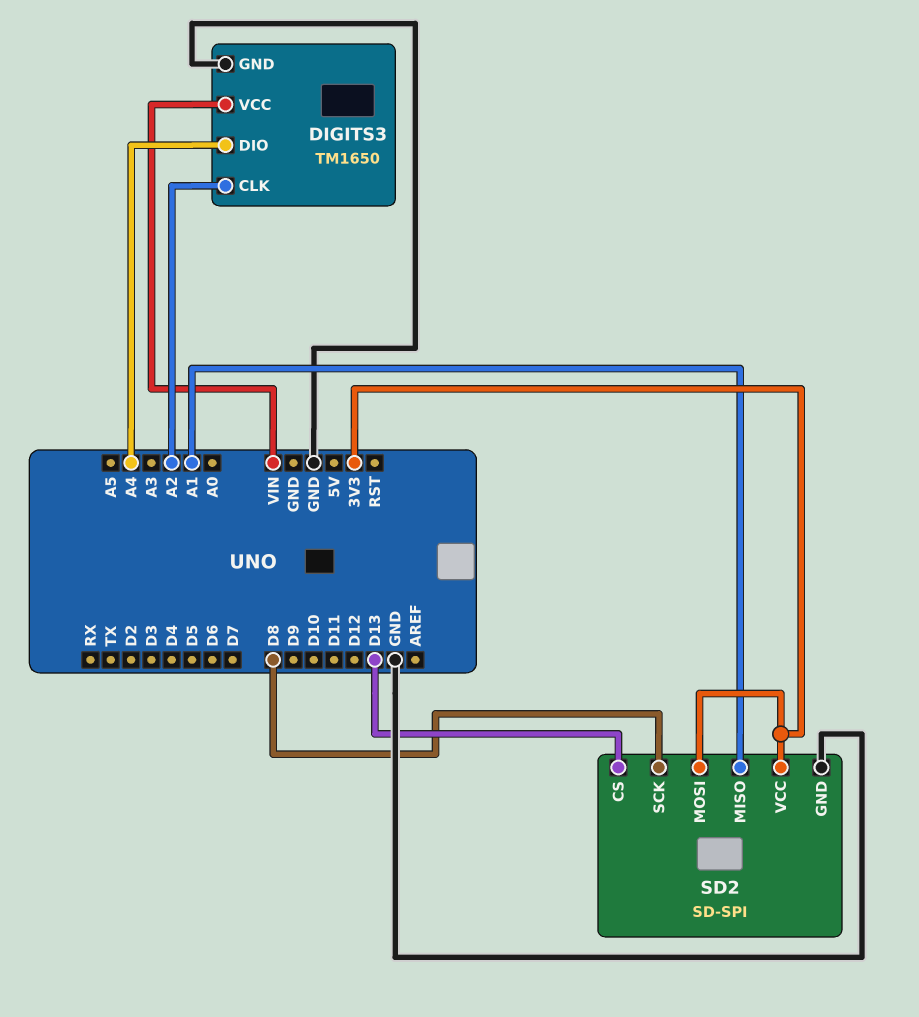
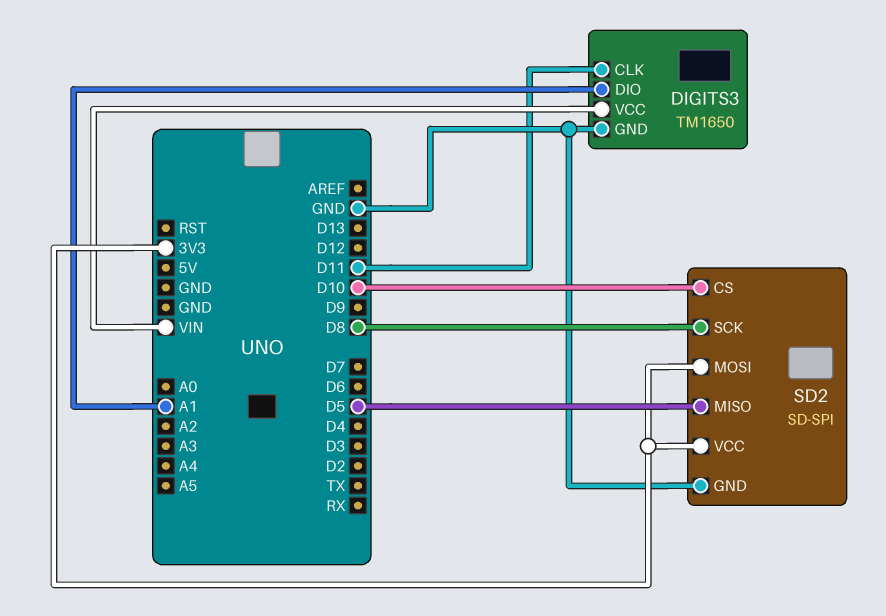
DIGITS3 pin CLK: A2 -> D11
DIGITS3 pin DIO: A4 -> A1
SD2 pin CS: D13 -> D10
SD2 pin MISO: A1 -> D5

